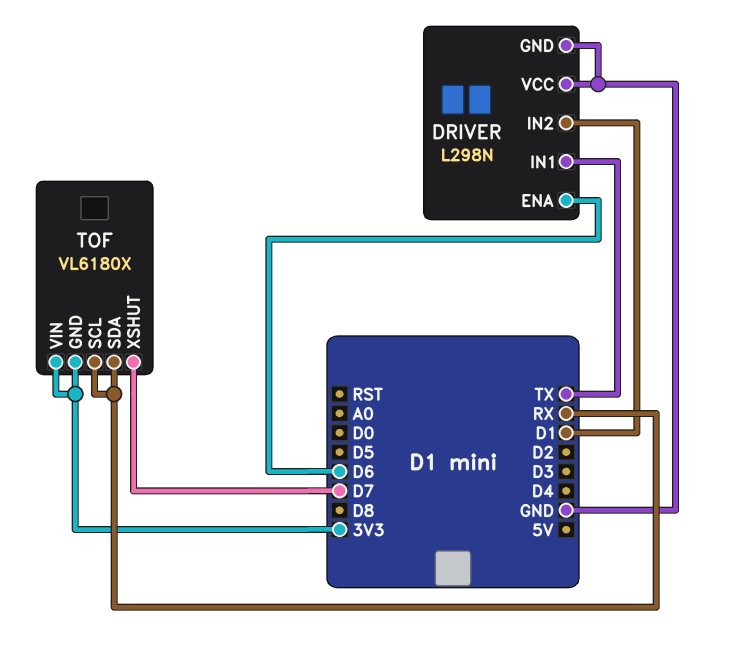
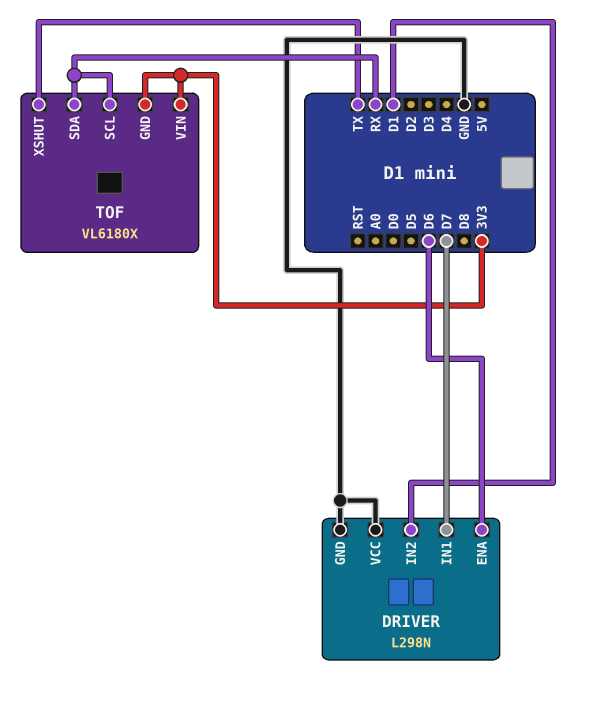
DRIVER pin IN1: TX -> D7
TOF pin XSHUT: D7 -> TX

